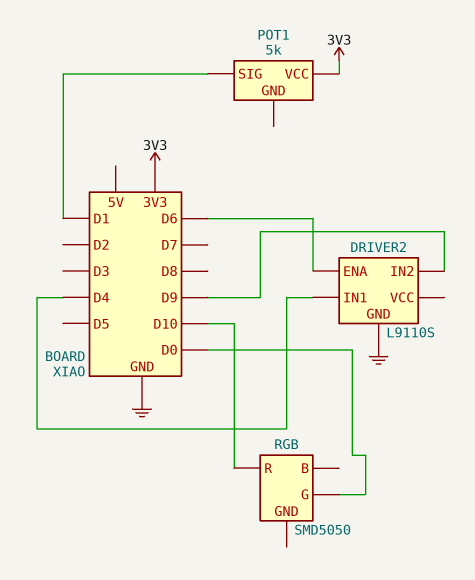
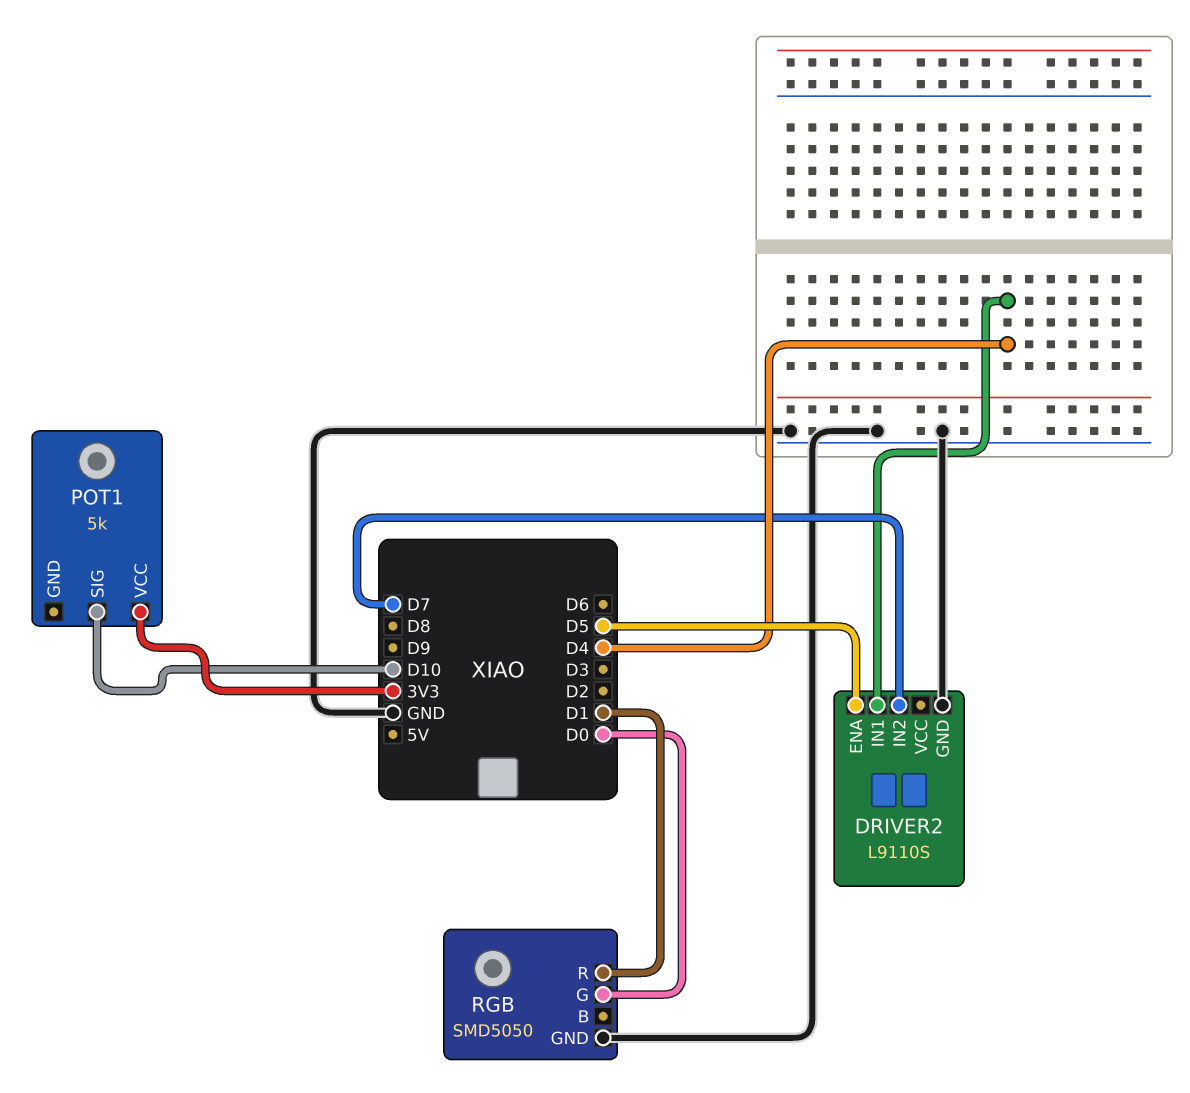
DRIVER2 pin ENA: D6 -> D5
DRIVER2 pin IN2: D9 -> D7
POT1 pin SIG: D1 -> D10
RGB pin GND: none -> GND
RGB pin R: D10 -> D1

